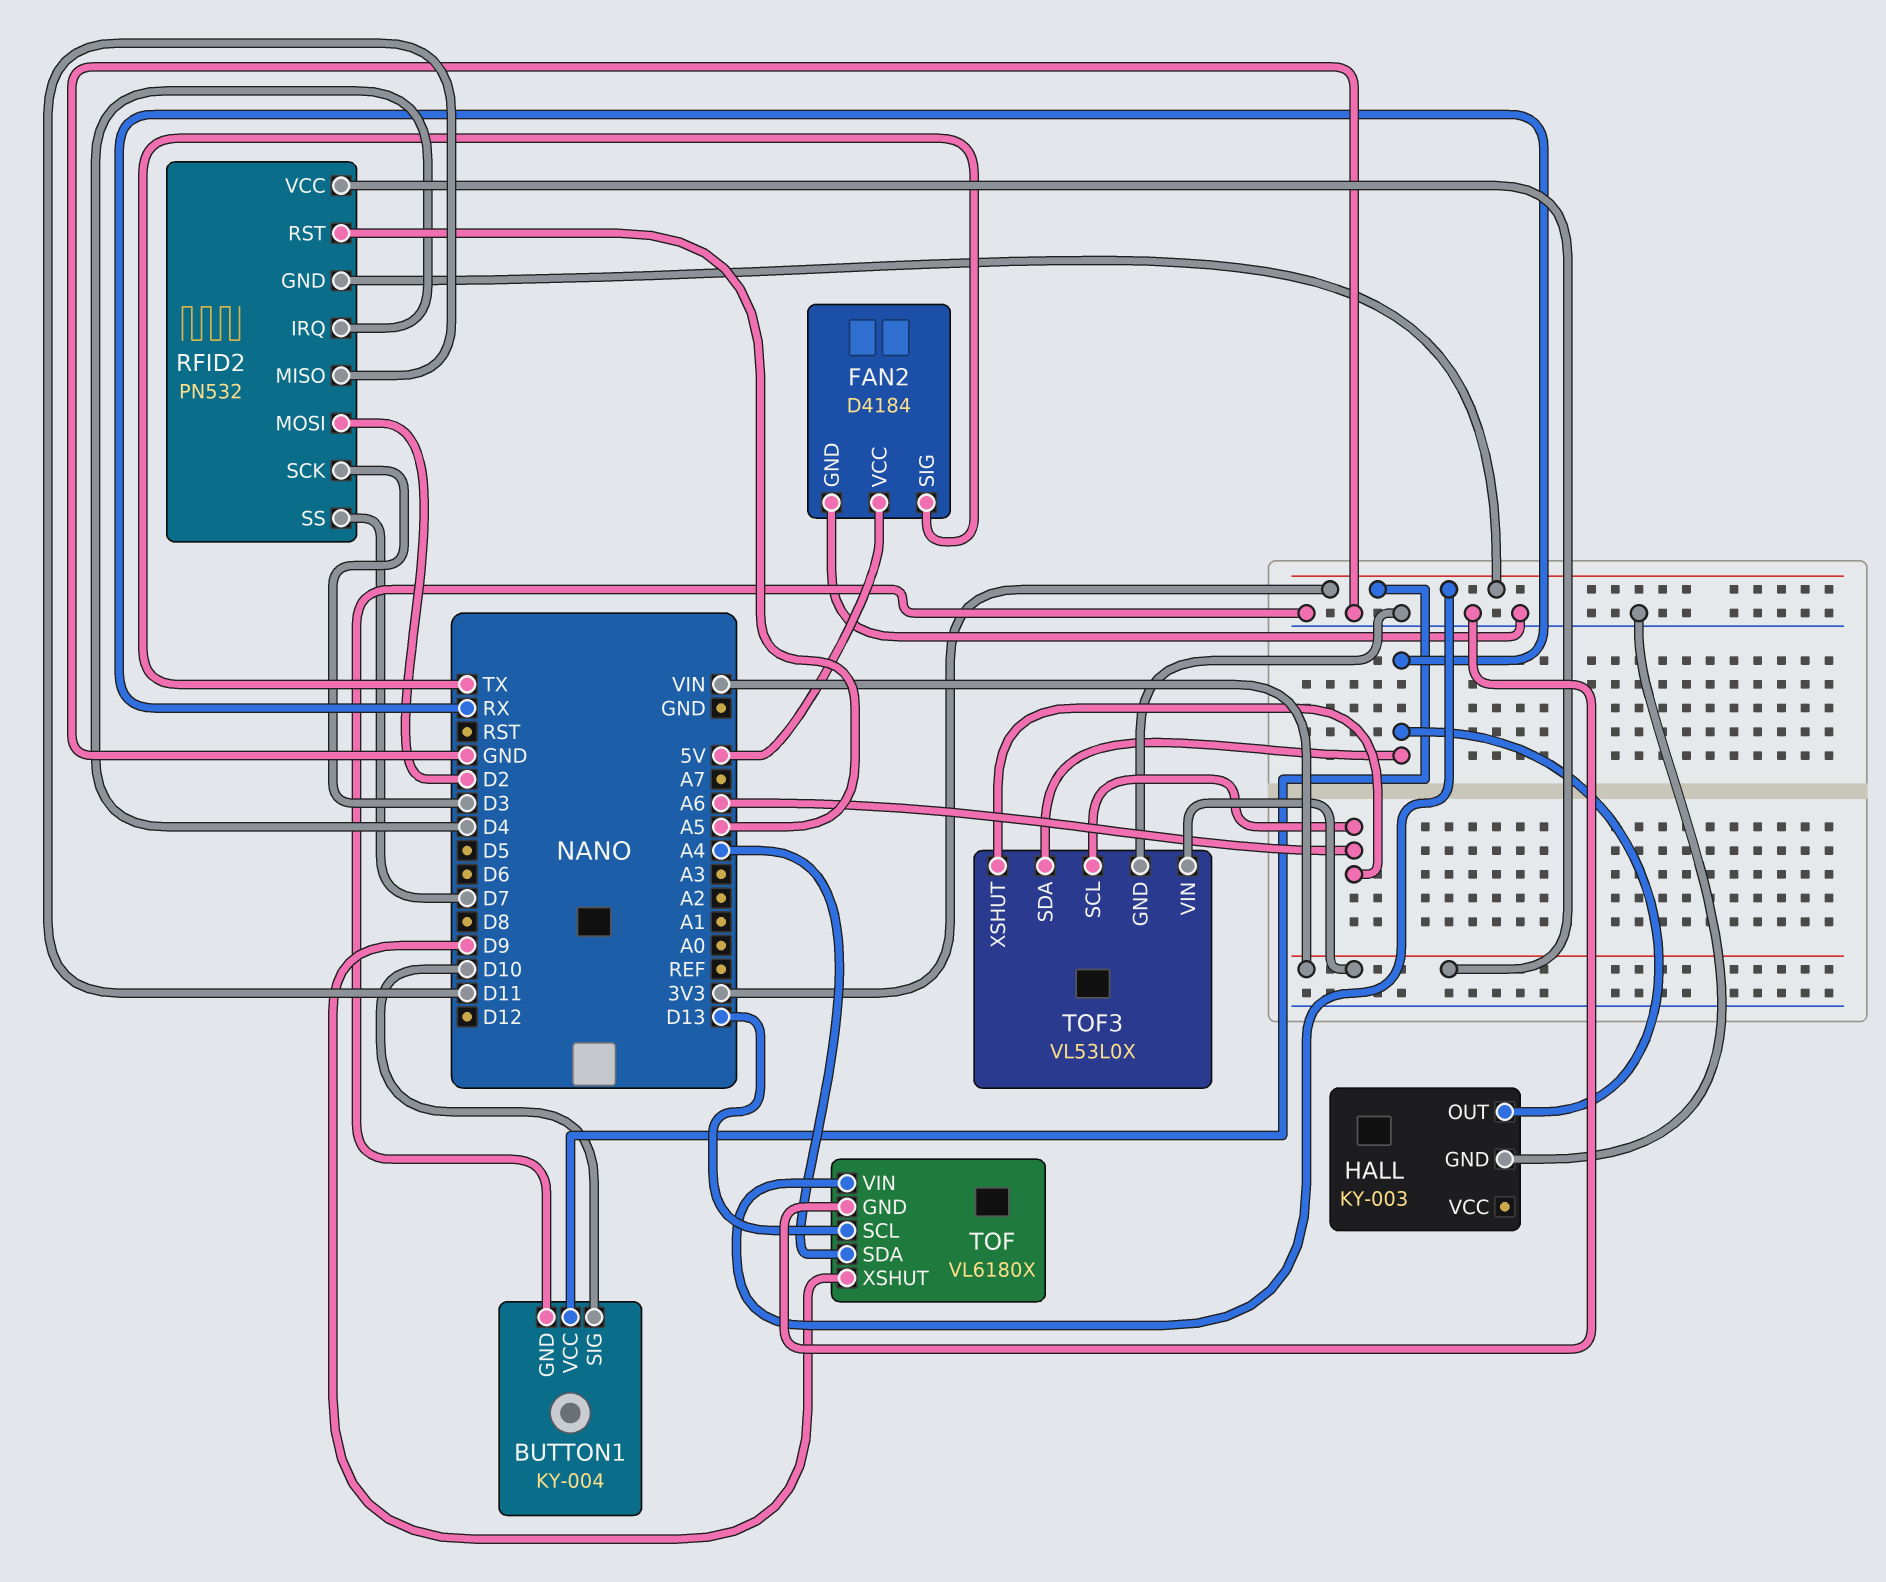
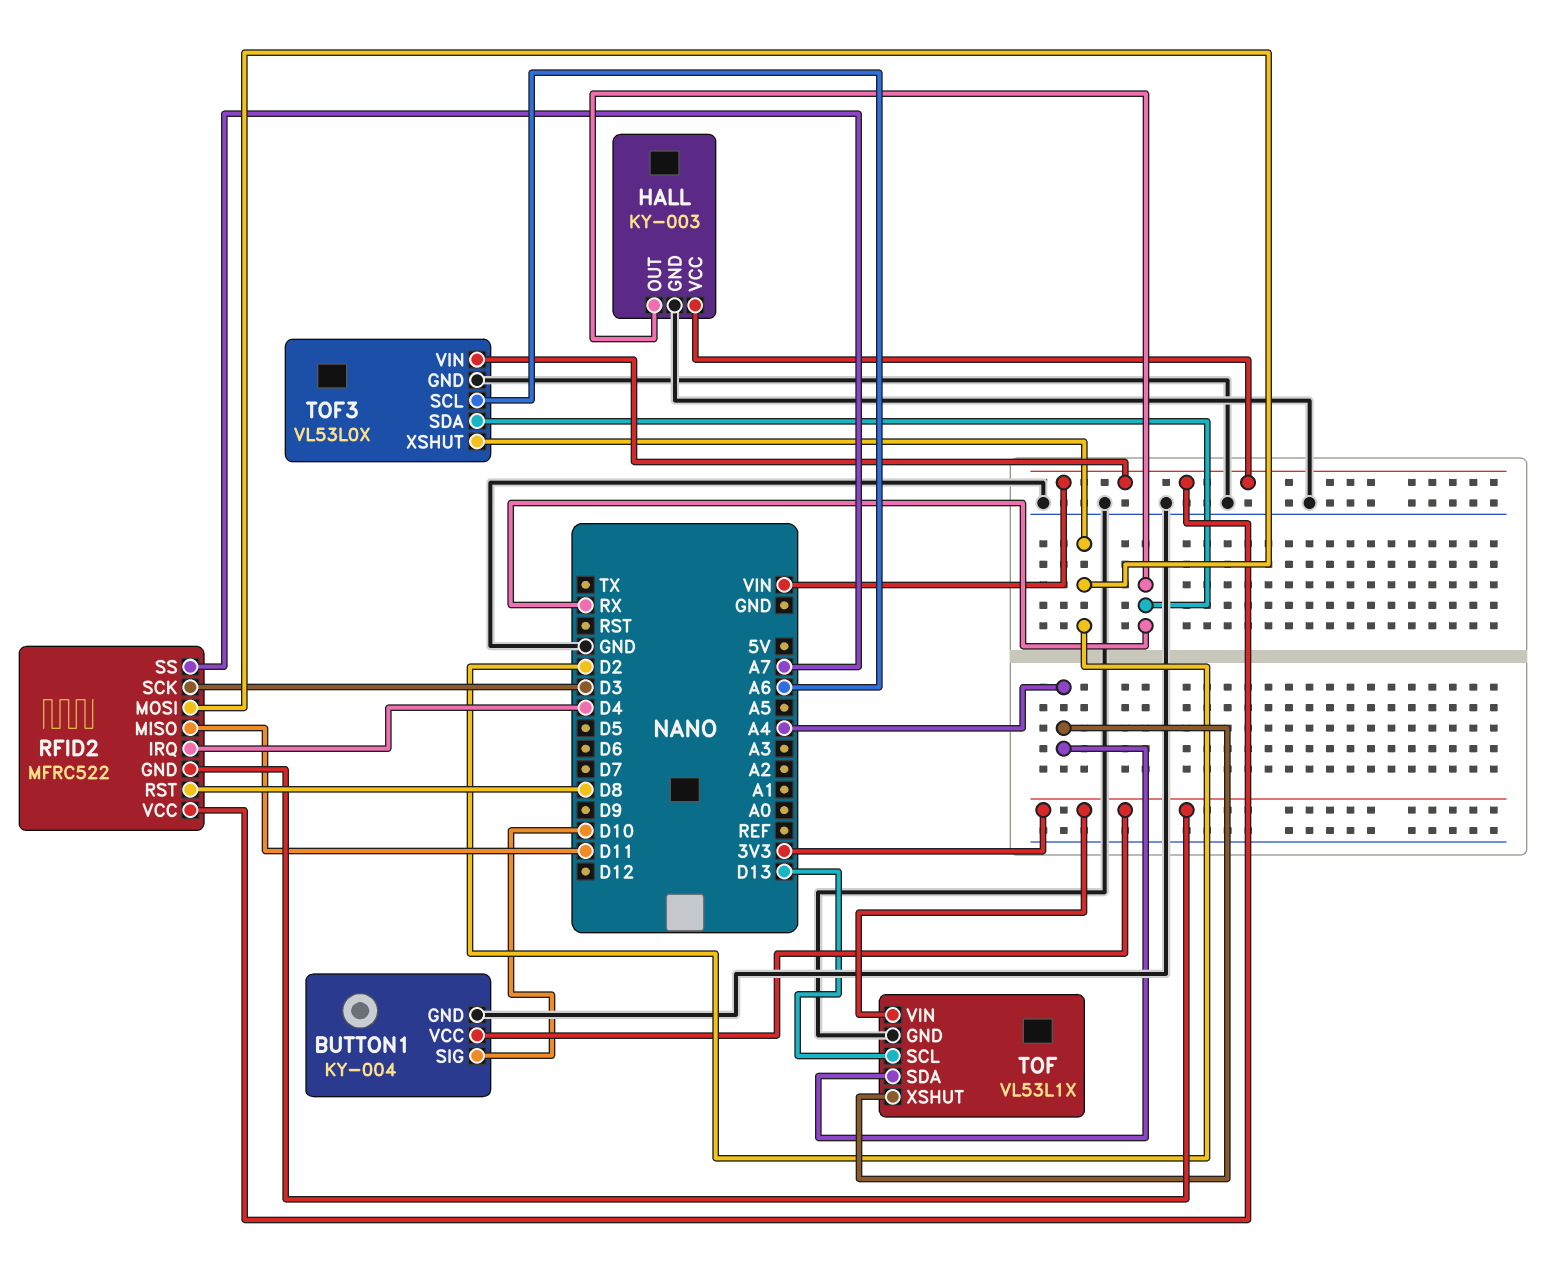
FAN2: D4184 -> none
FAN2 pin GND: GND -> none
FAN2 pin SIG: TX -> none
FAN2 pin VCC: 5V -> none
HALL pin VCC: none -> VIN
RFID2: PN532 -> MFRC522
RFID2 pin RST: A5 -> D8
RFID2 pin SS: D7 -> A7
TOF: VL6180X -> VL53L1X
TOF pin XSHUT: D9 -> A4
TOF3 pin XSHUT: A6 -> D2

